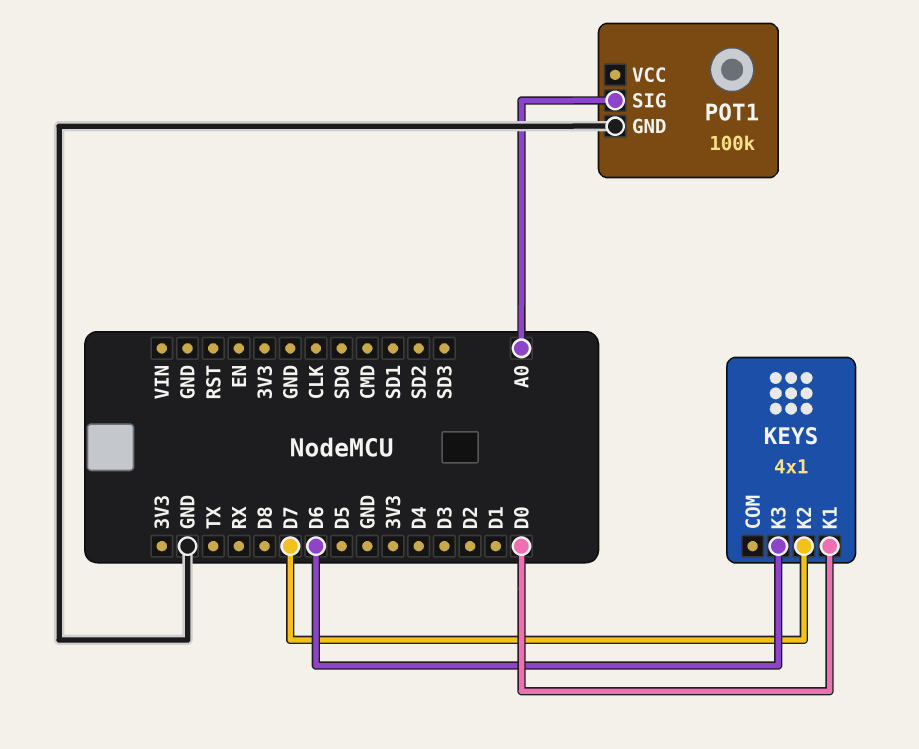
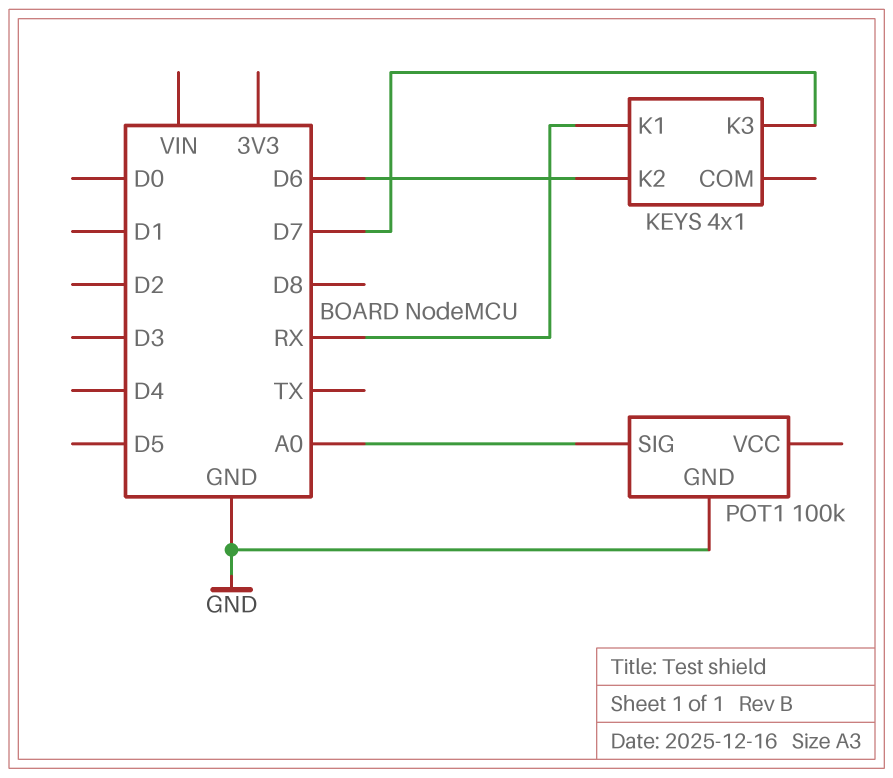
KEYS pin K1: D0 -> RX
KEYS pin K2: D7 -> D6
KEYS pin K3: D6 -> D7

